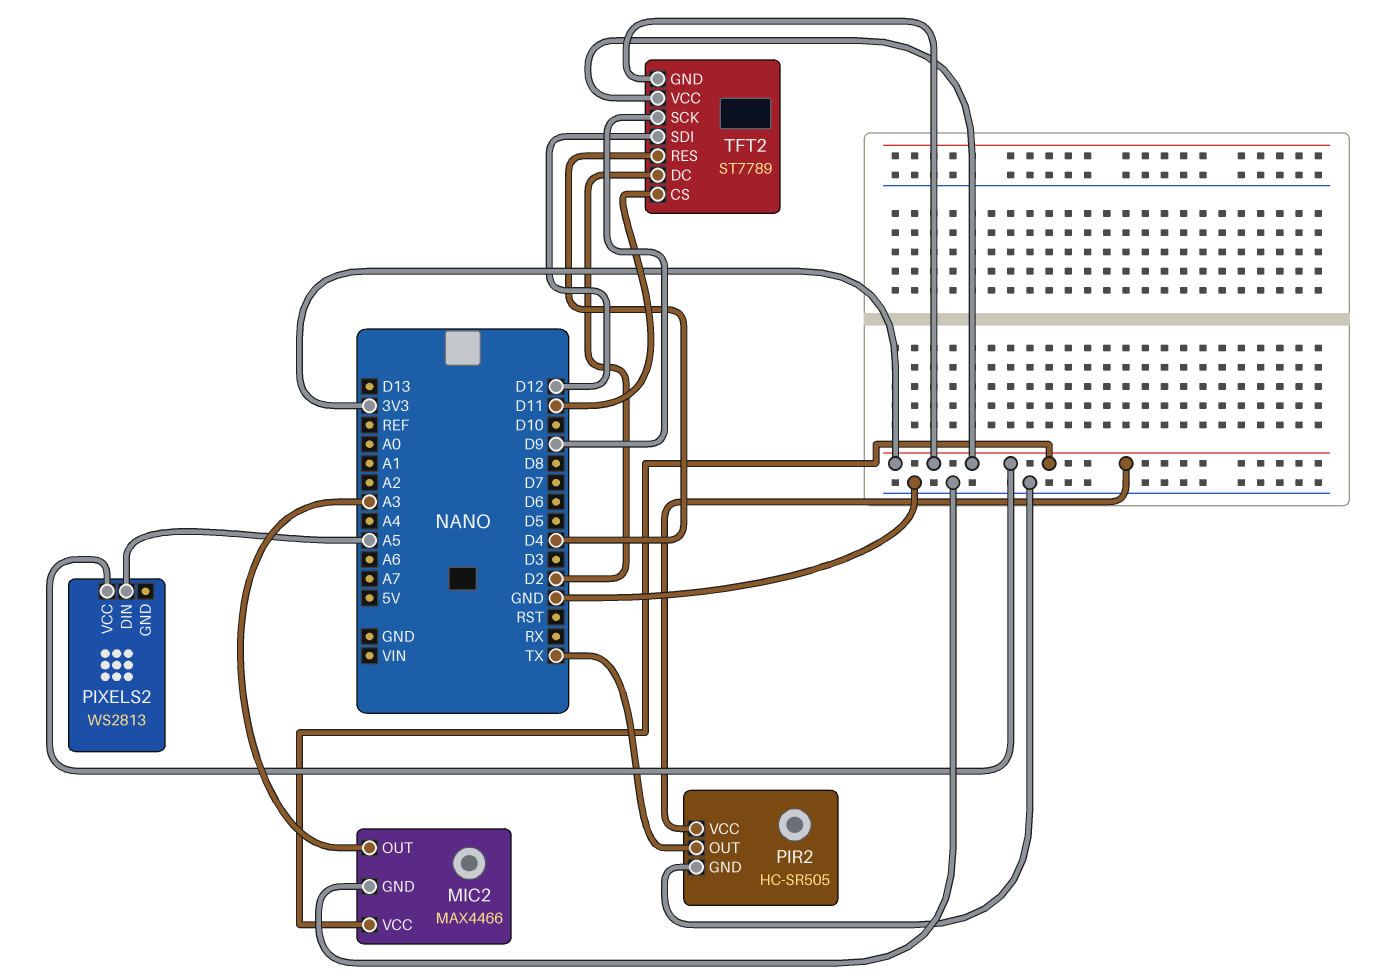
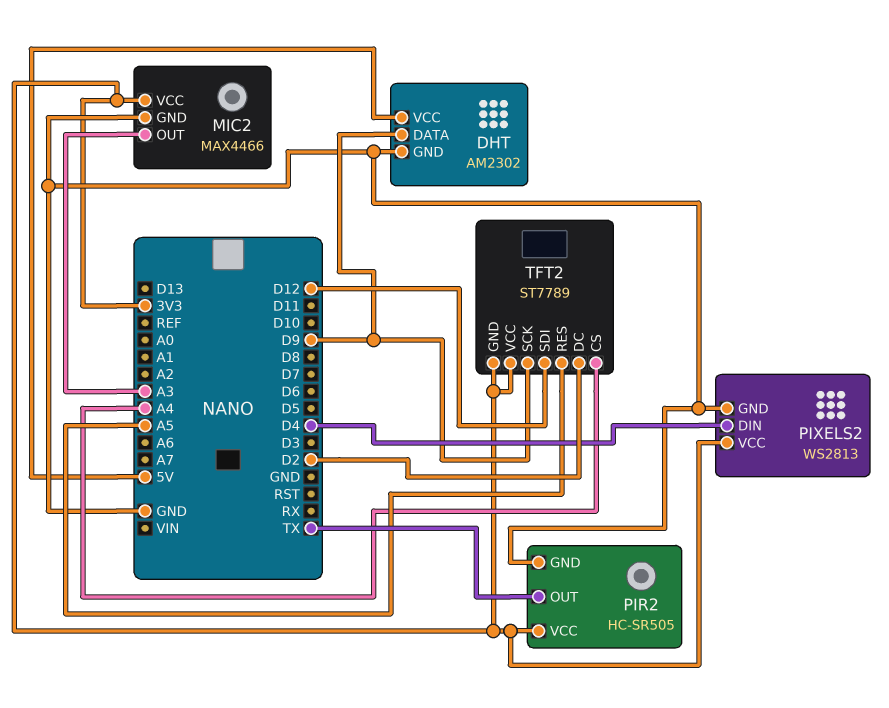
DHT: none -> AM2302
DHT pin DATA: none -> D9
DHT pin GND: none -> GND
DHT pin VCC: none -> 5V
PIXELS2 pin DIN: A5 -> D4
PIXELS2 pin GND: none -> GND
TFT2 pin CS: D11 -> A4
TFT2 pin RES: D4 -> A5

